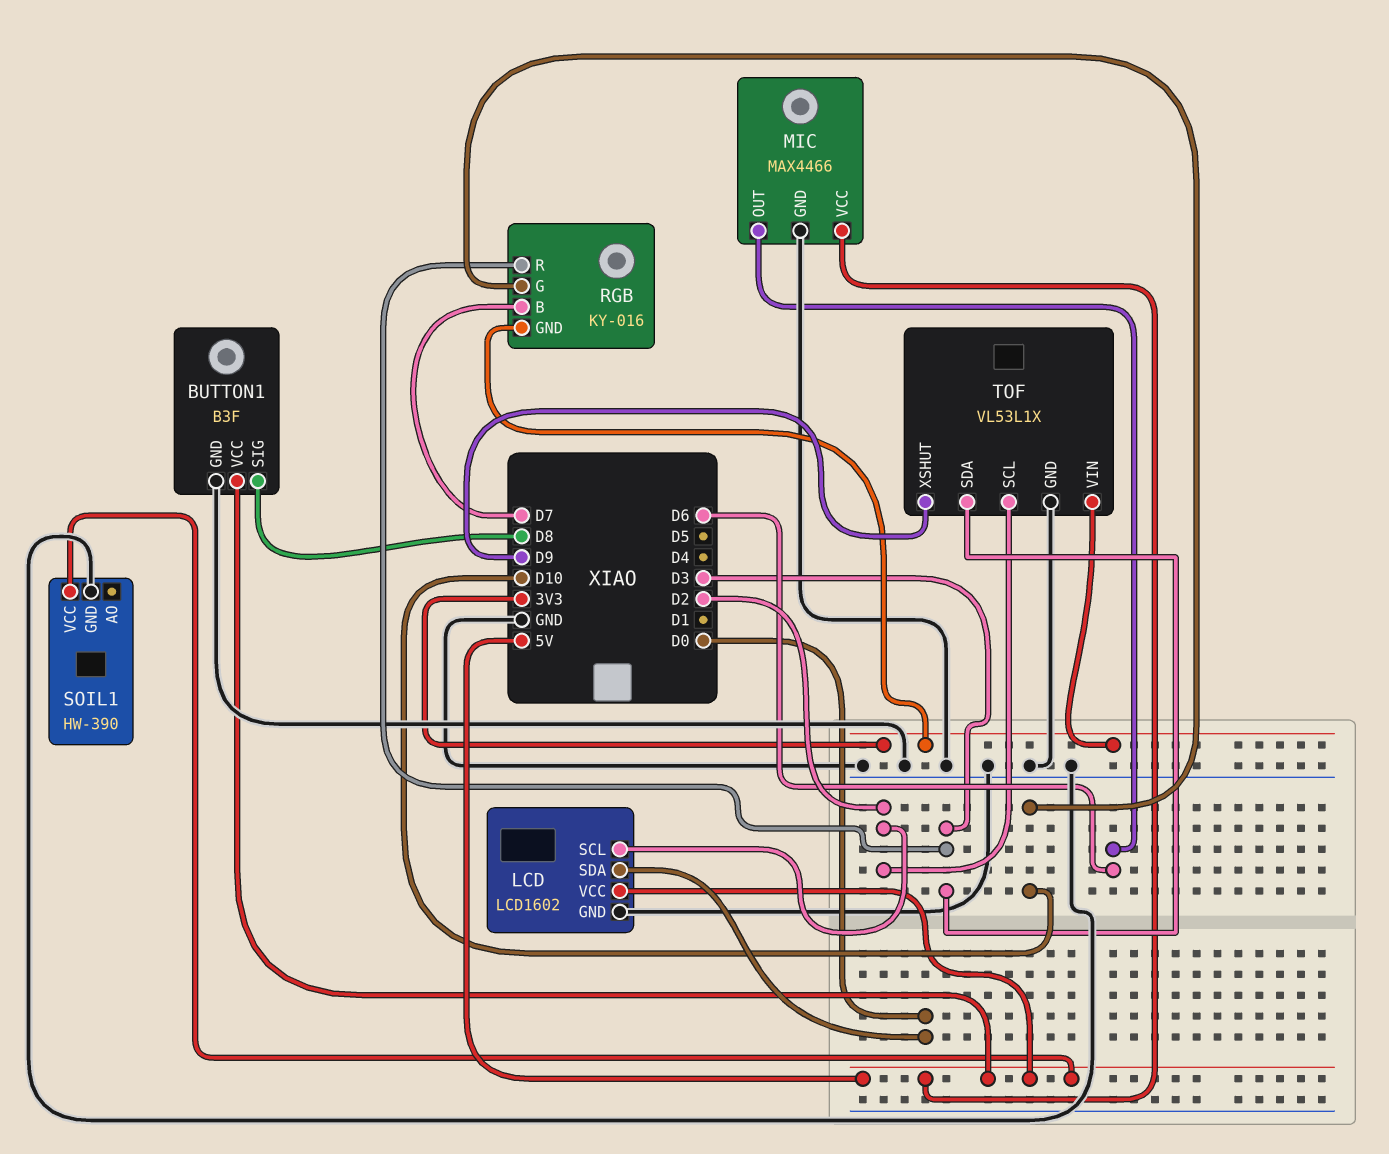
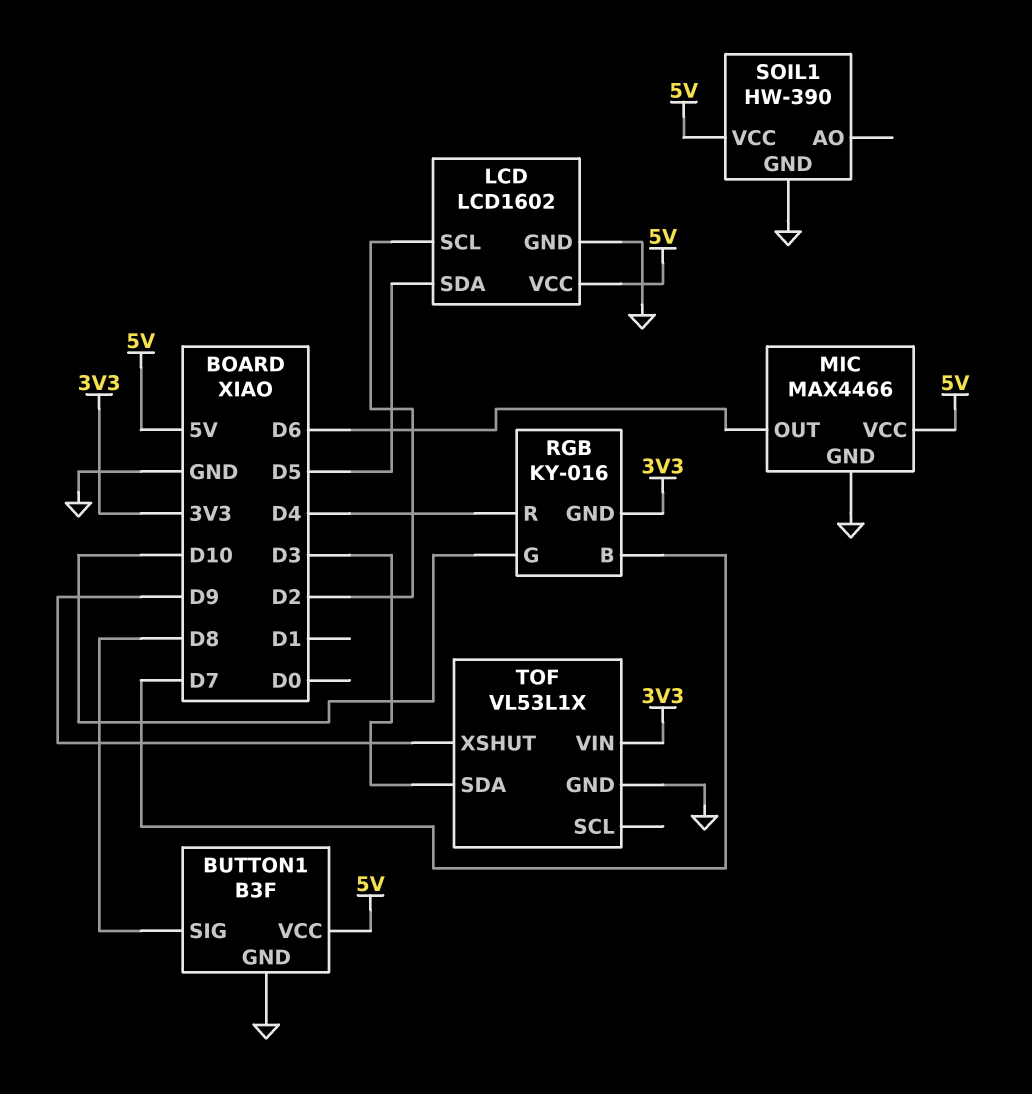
LCD pin SDA: D0 -> D5
RGB pin R: D3 -> D4
TOF pin SCL: D2 -> none

